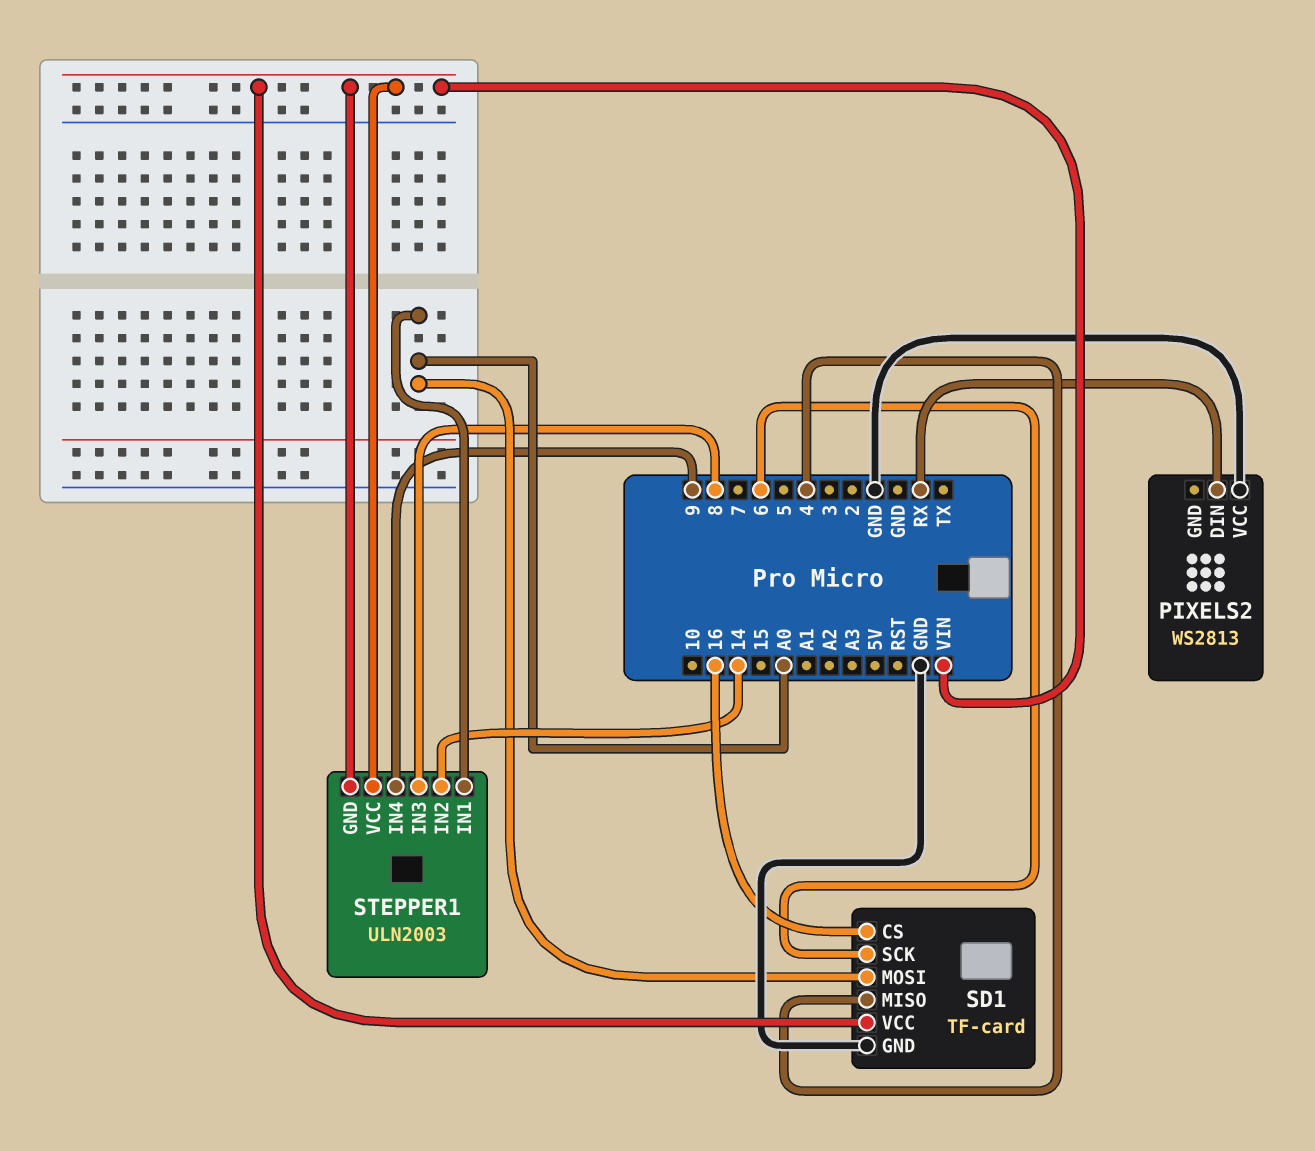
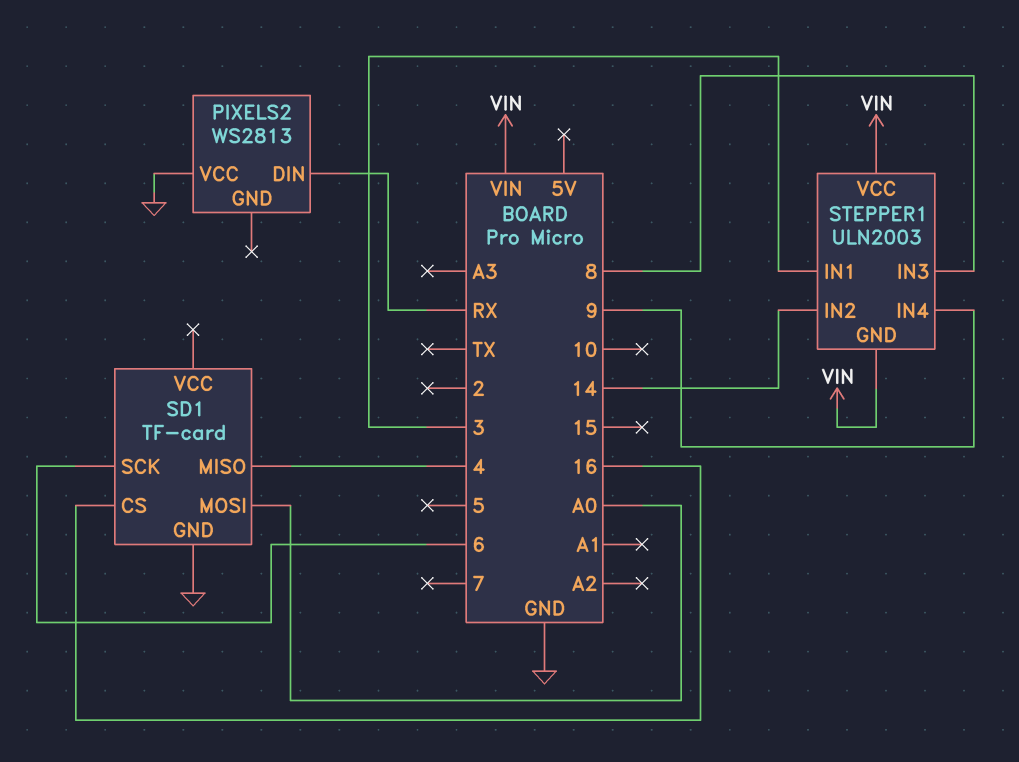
SD1 pin VCC: VIN -> none
STEPPER1 pin IN1: A0 -> 3

